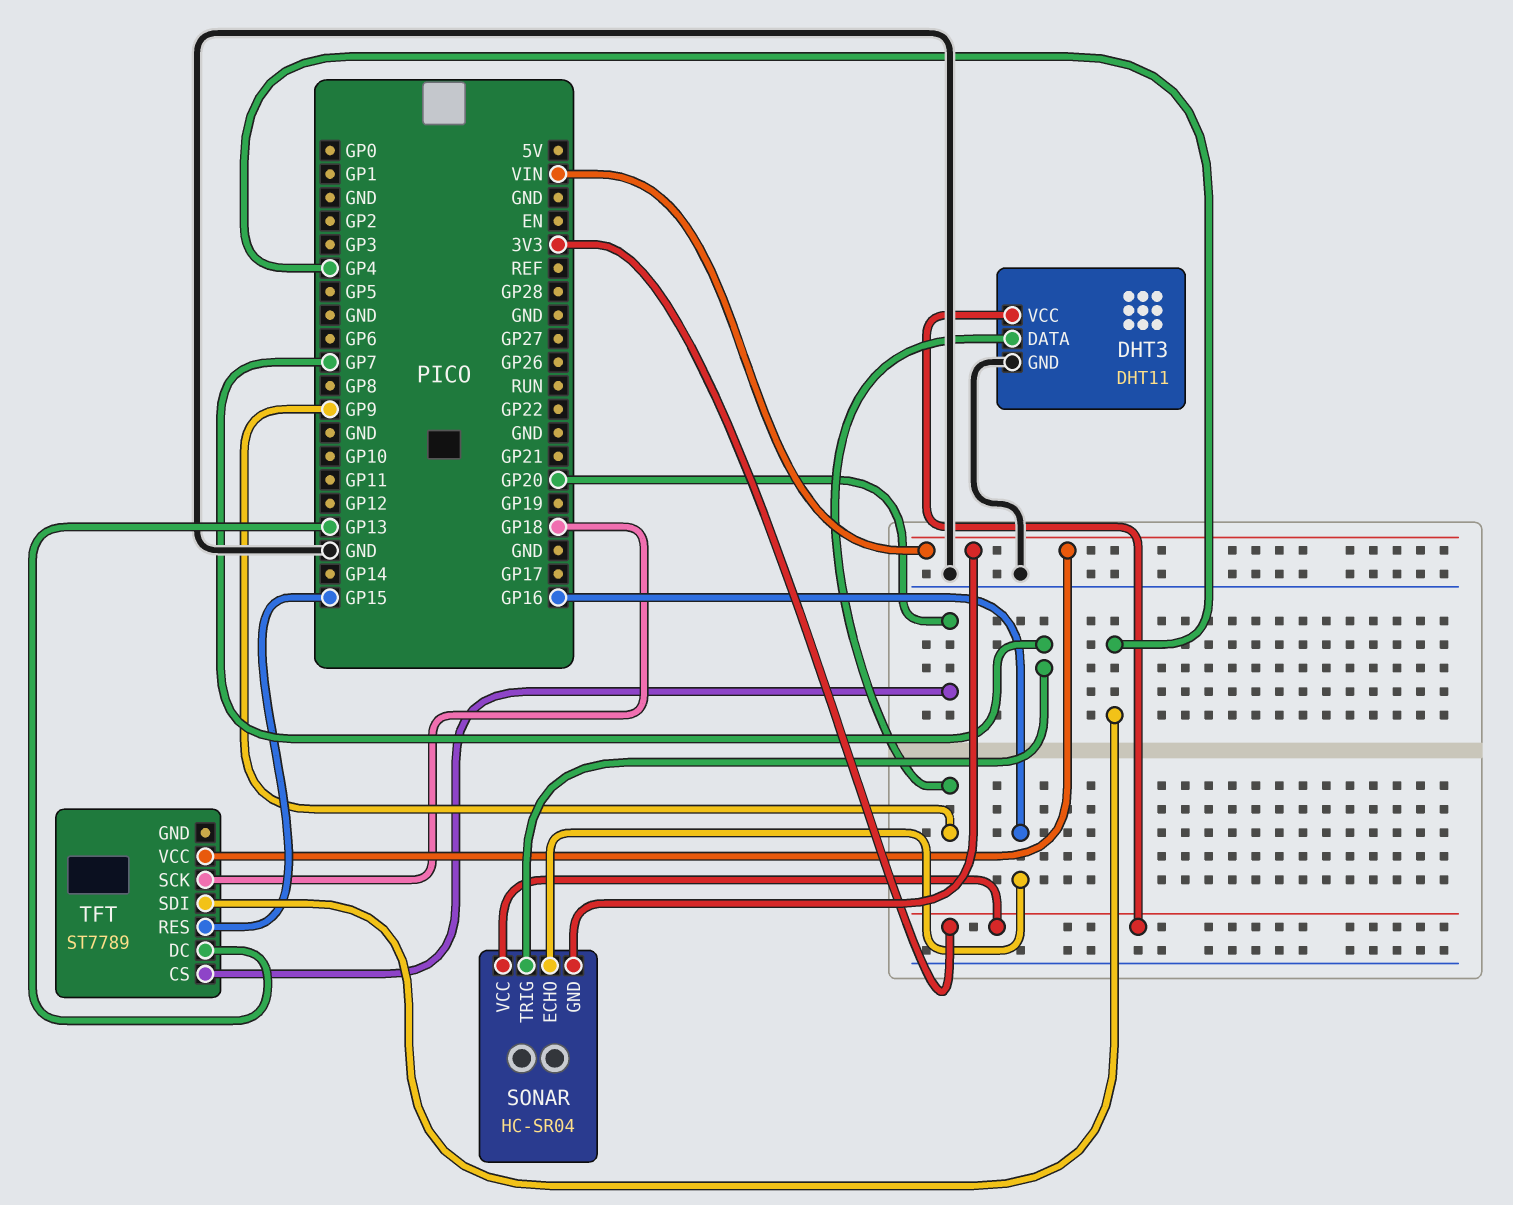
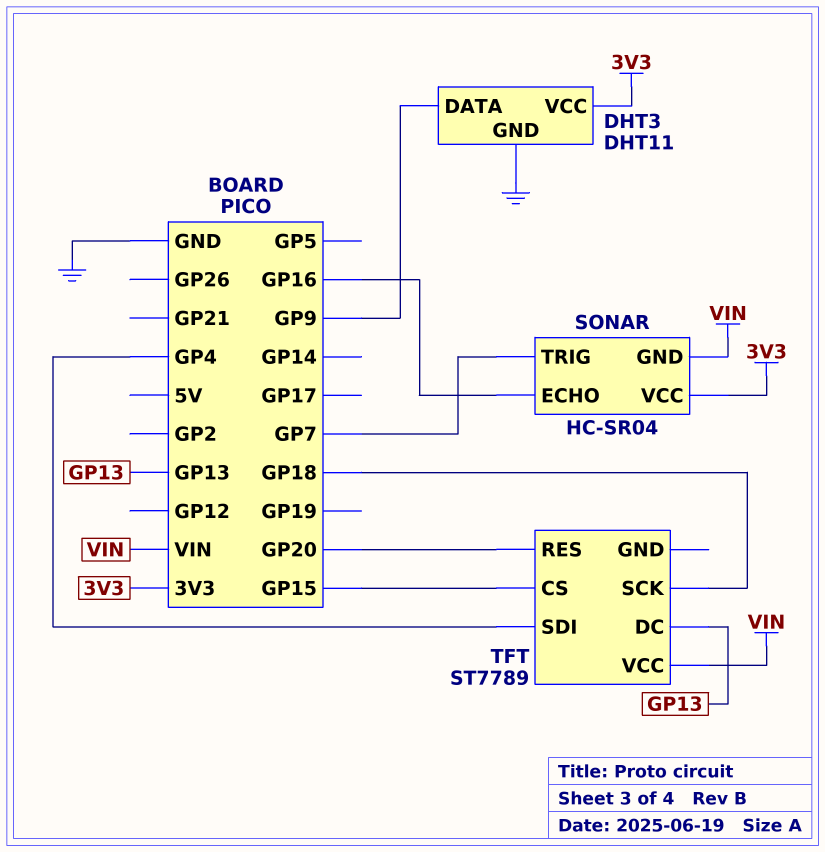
TFT pin CS: GP20 -> GP15
TFT pin RES: GP15 -> GP20

